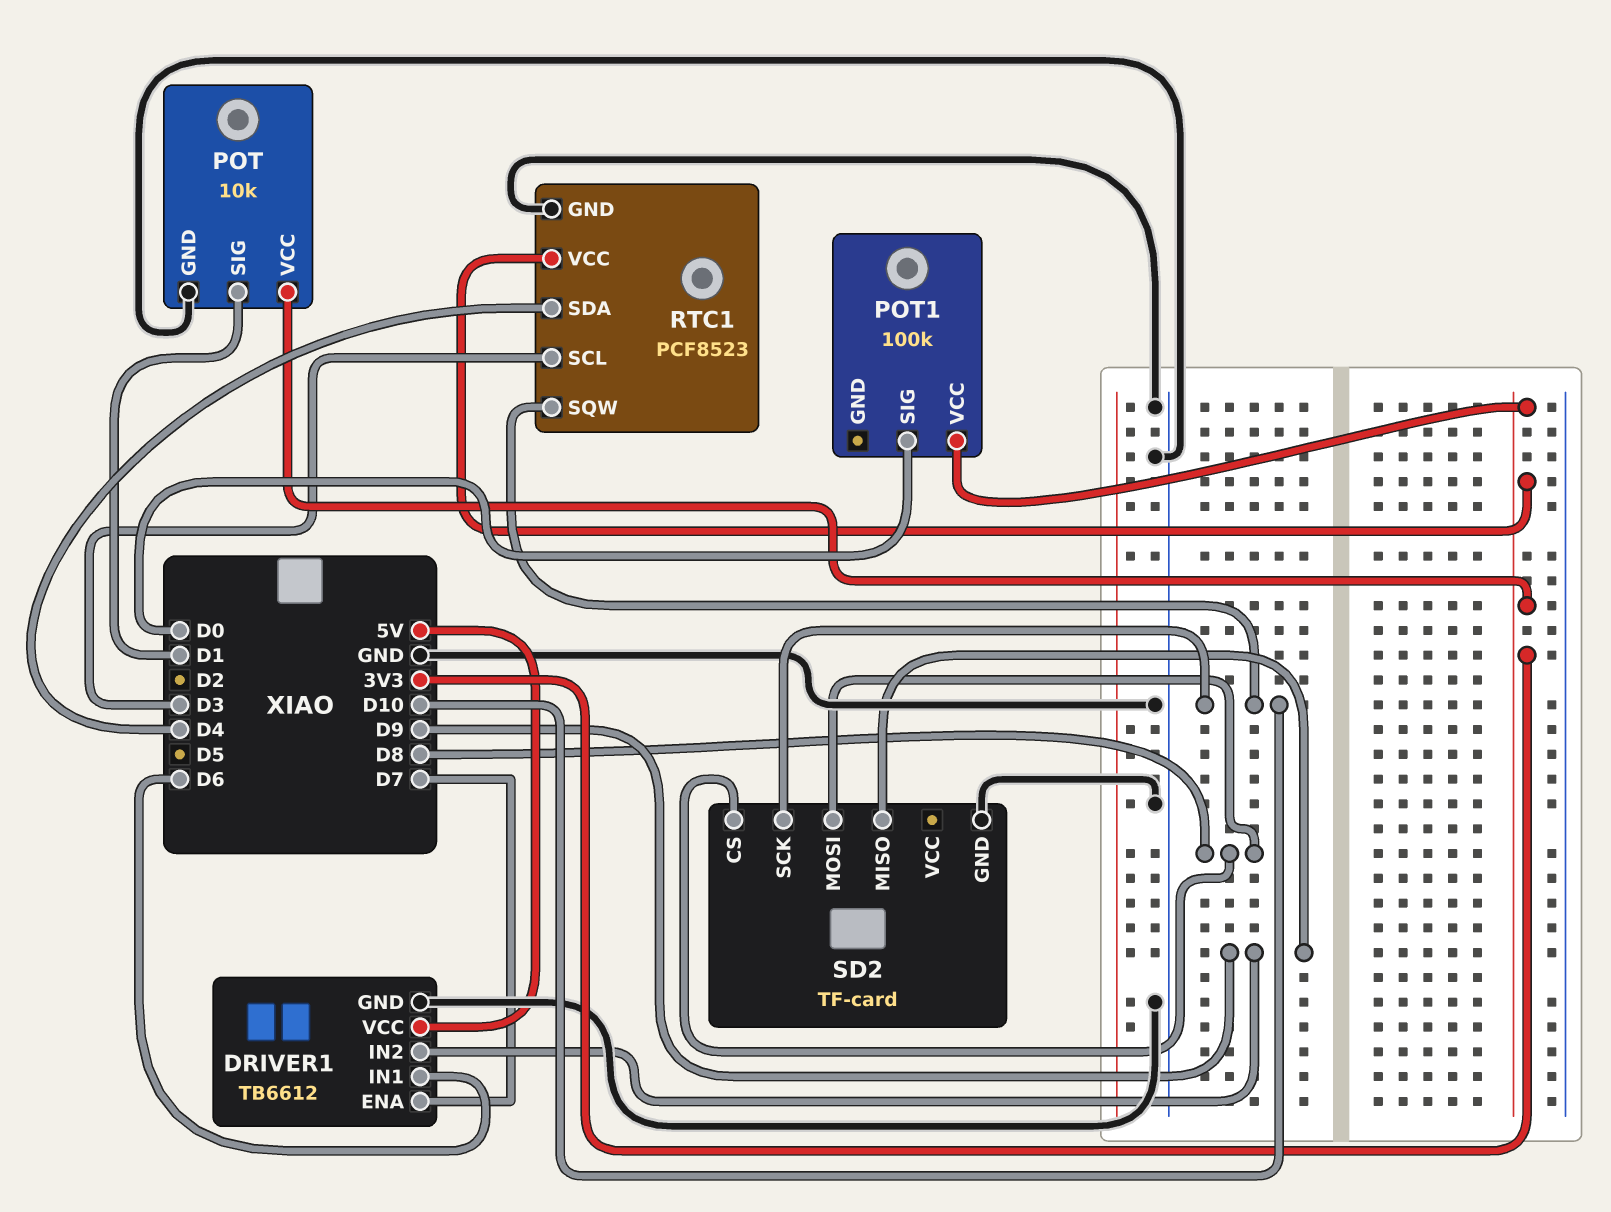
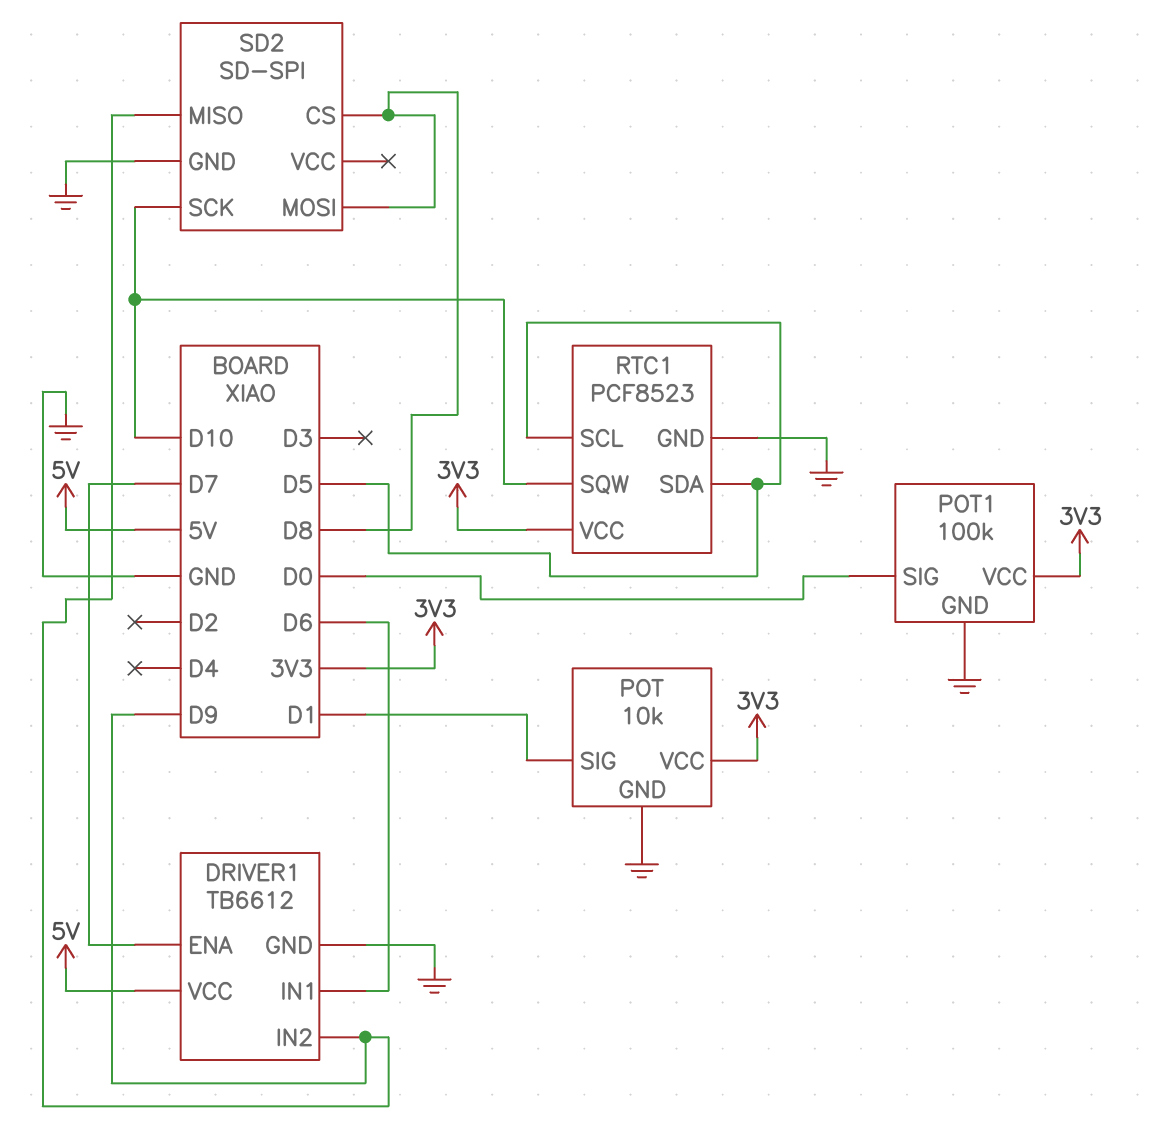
POT1 pin GND: none -> GND
RTC1 pin SCL: D3 -> D5
RTC1 pin SDA: D4 -> D5
SD2: TF-card -> SD-SPI

